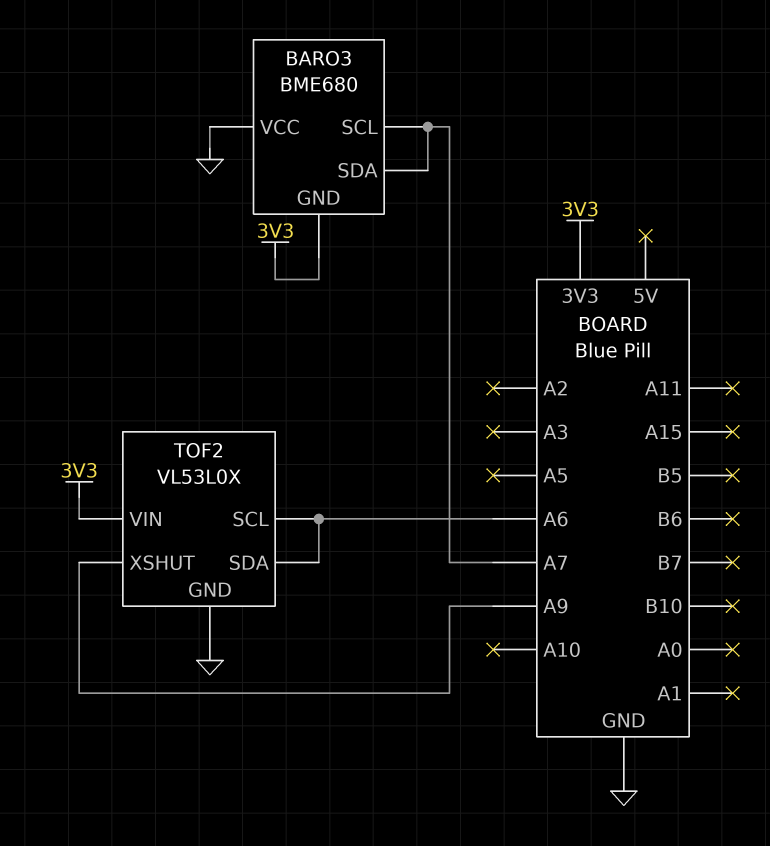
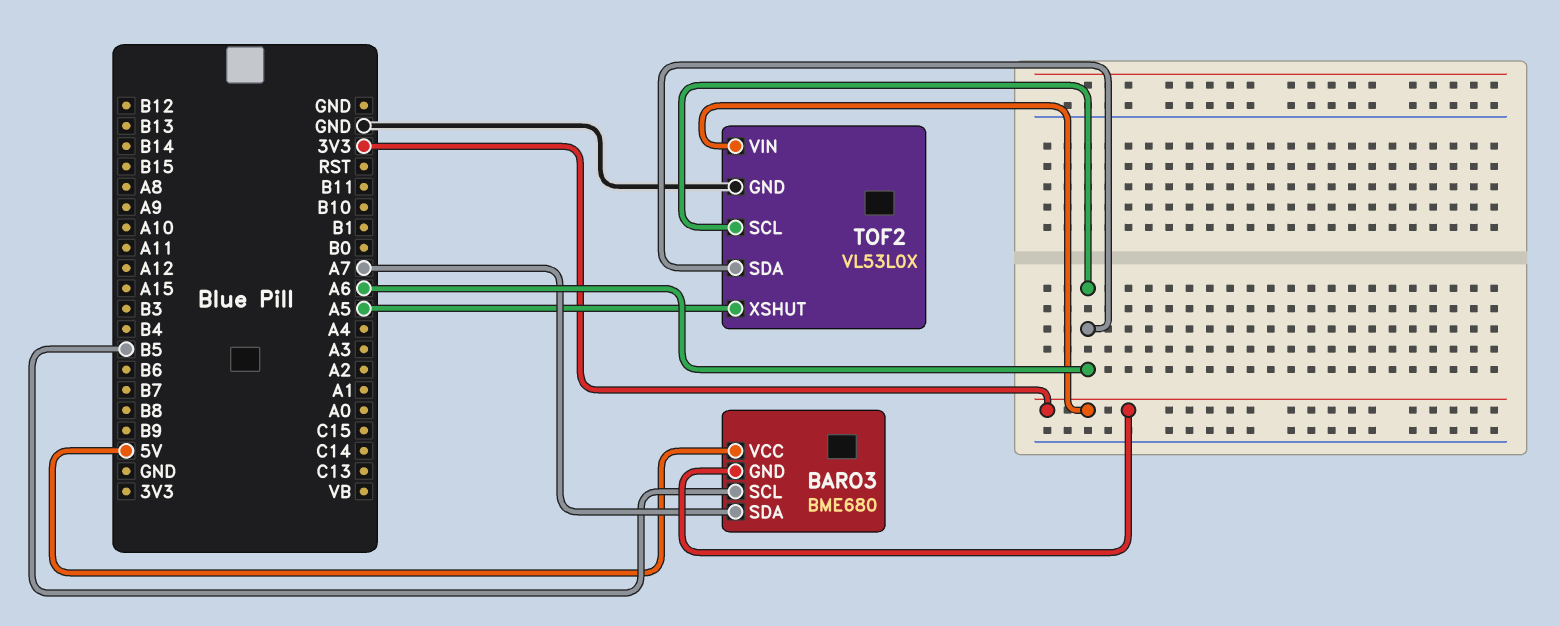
BARO3 pin SCL: A7 -> B5
BARO3 pin VCC: GND -> 5V
TOF2 pin XSHUT: A9 -> A5

